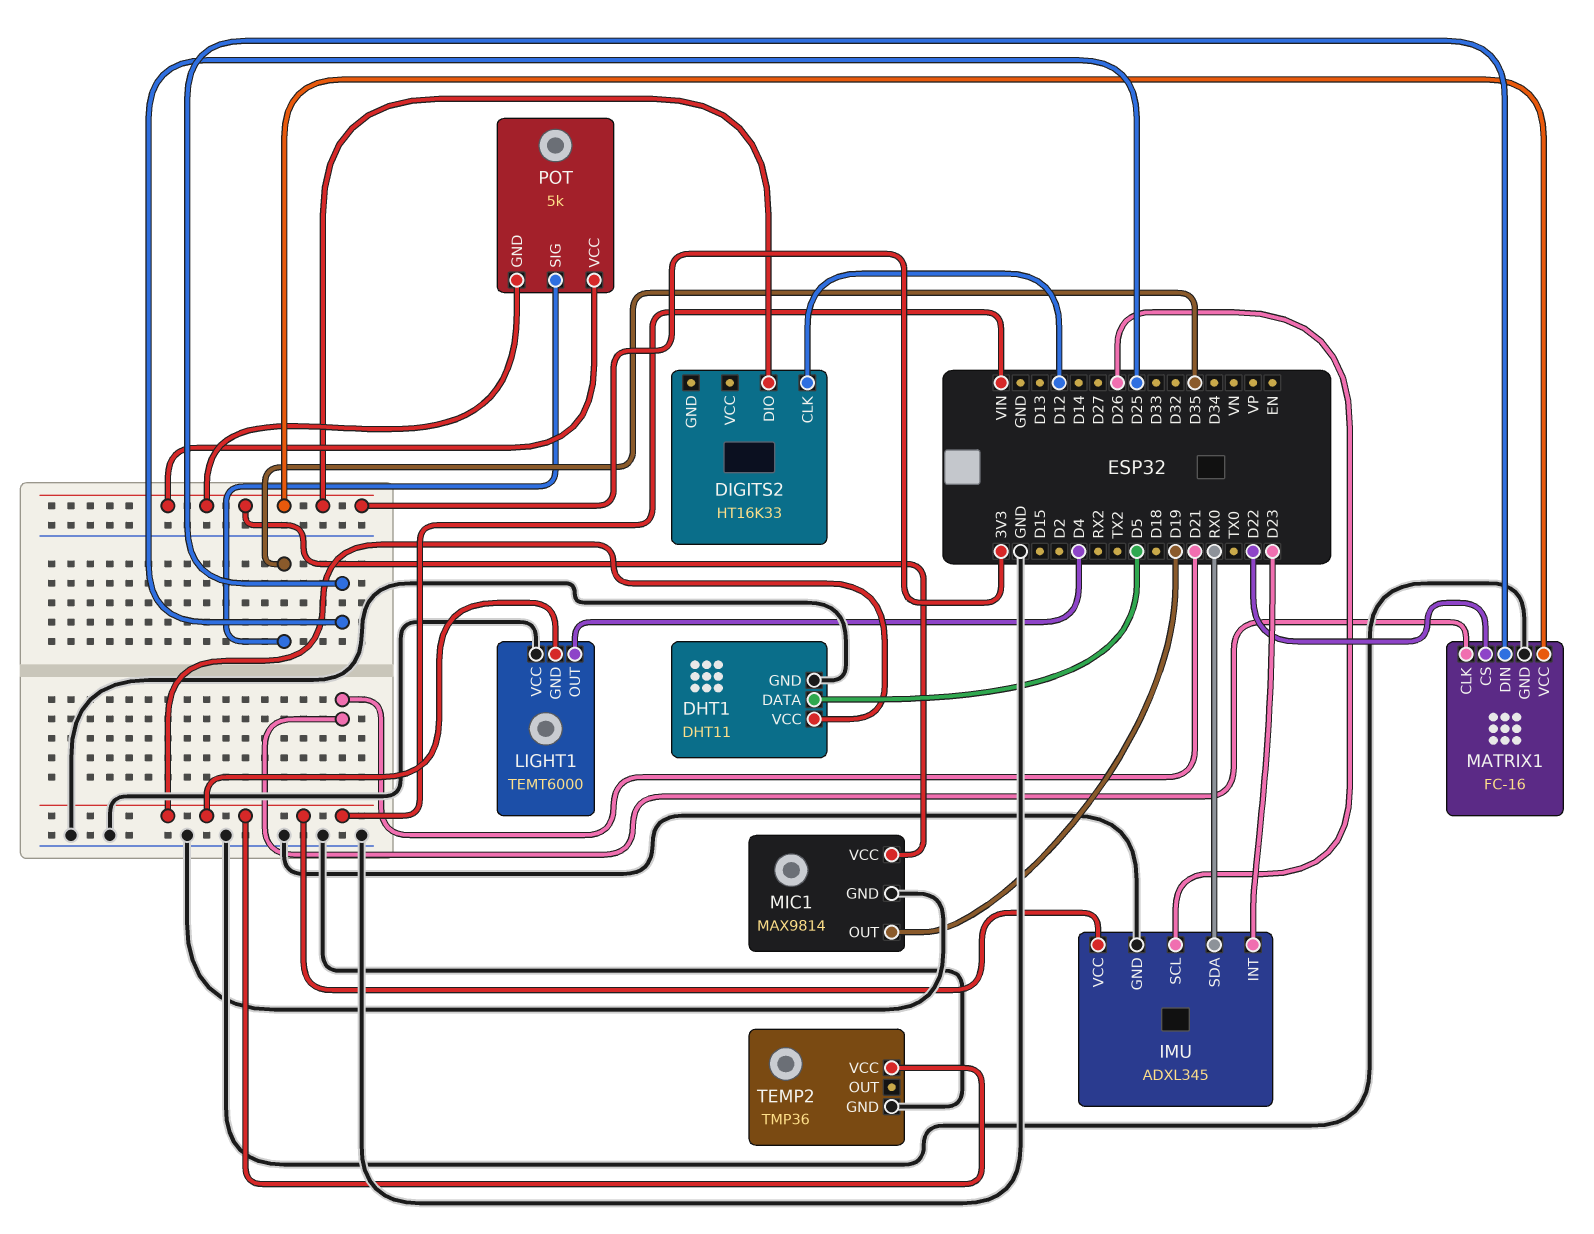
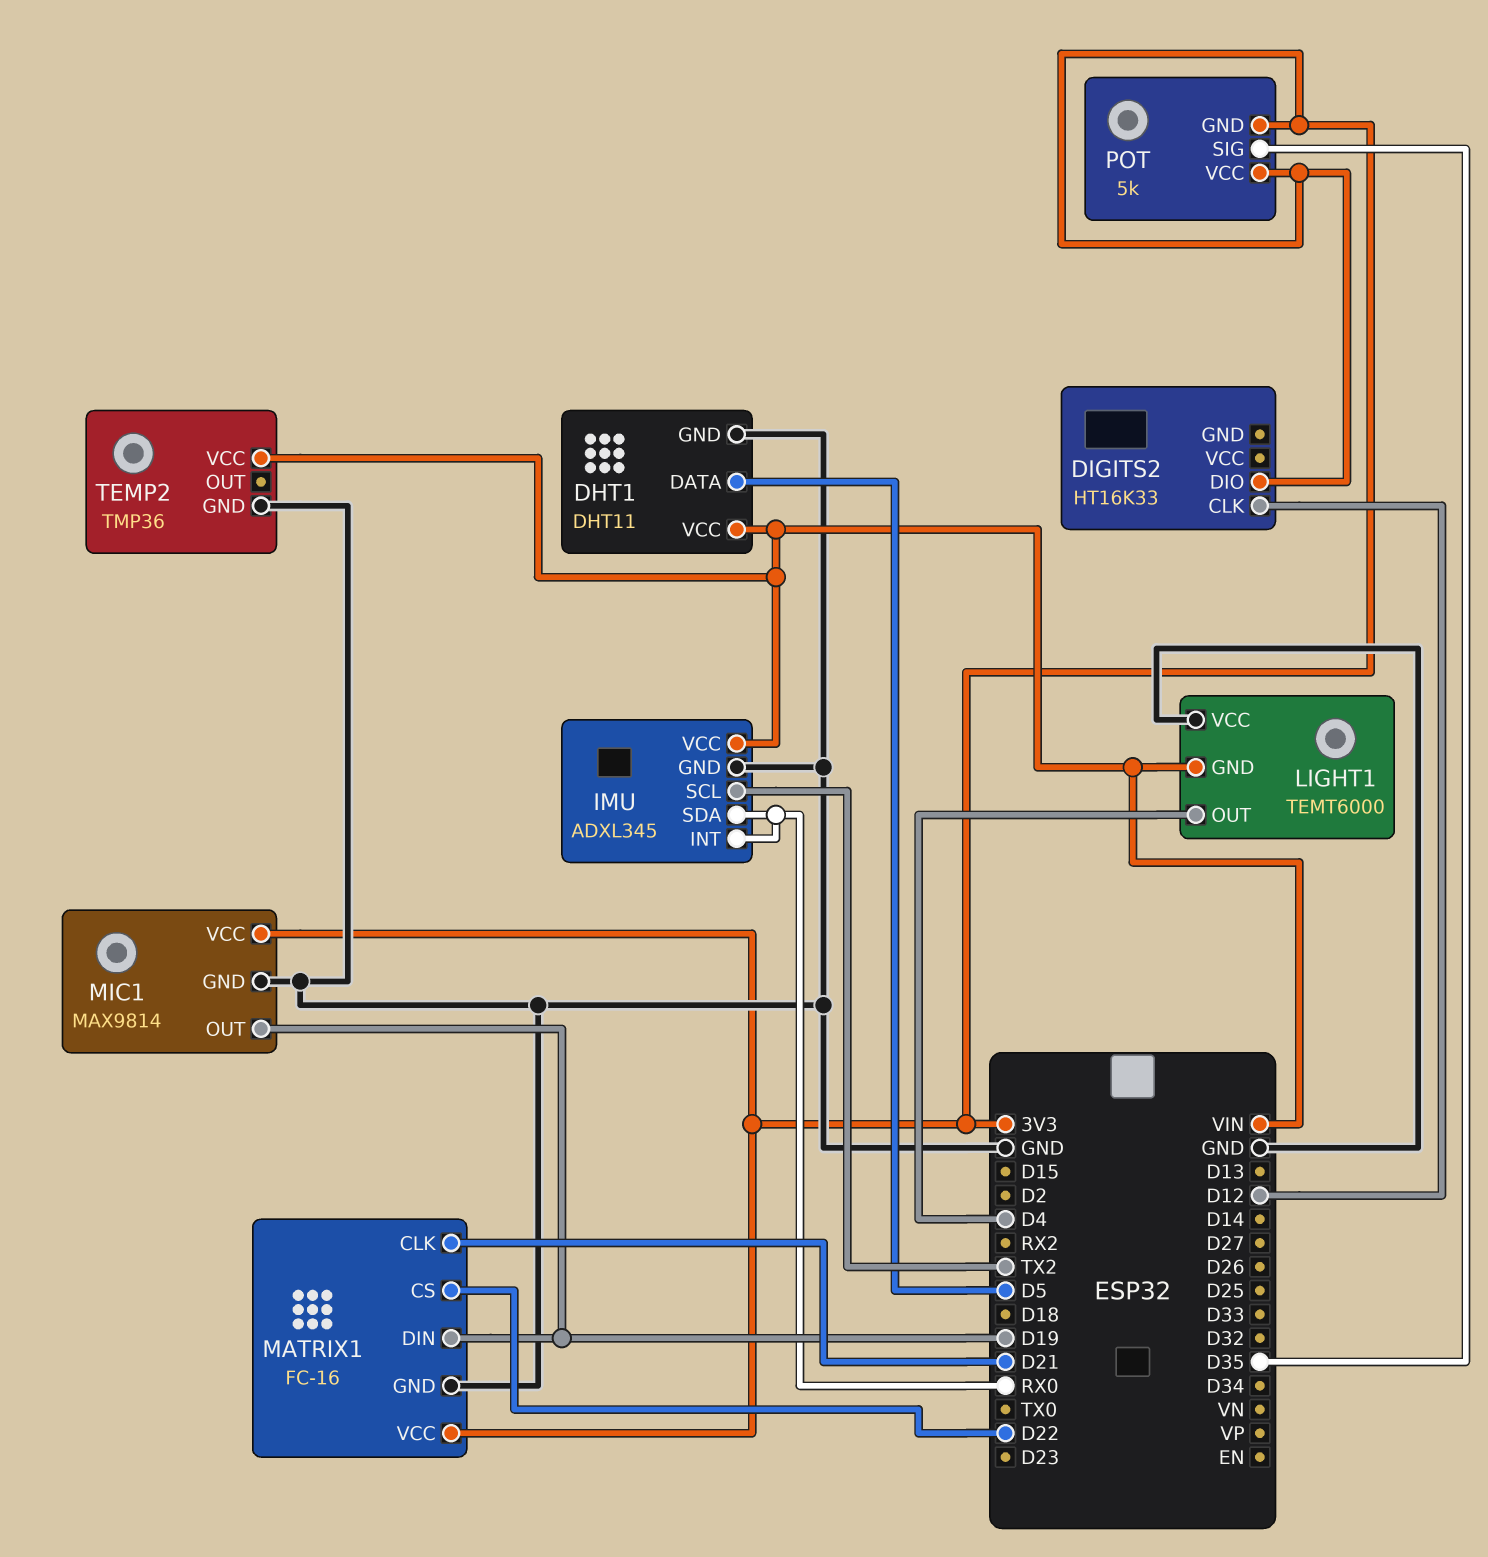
IMU pin INT: D23 -> RX0
IMU pin SCL: D26 -> TX2
MATRIX1 pin DIN: D25 -> D19

